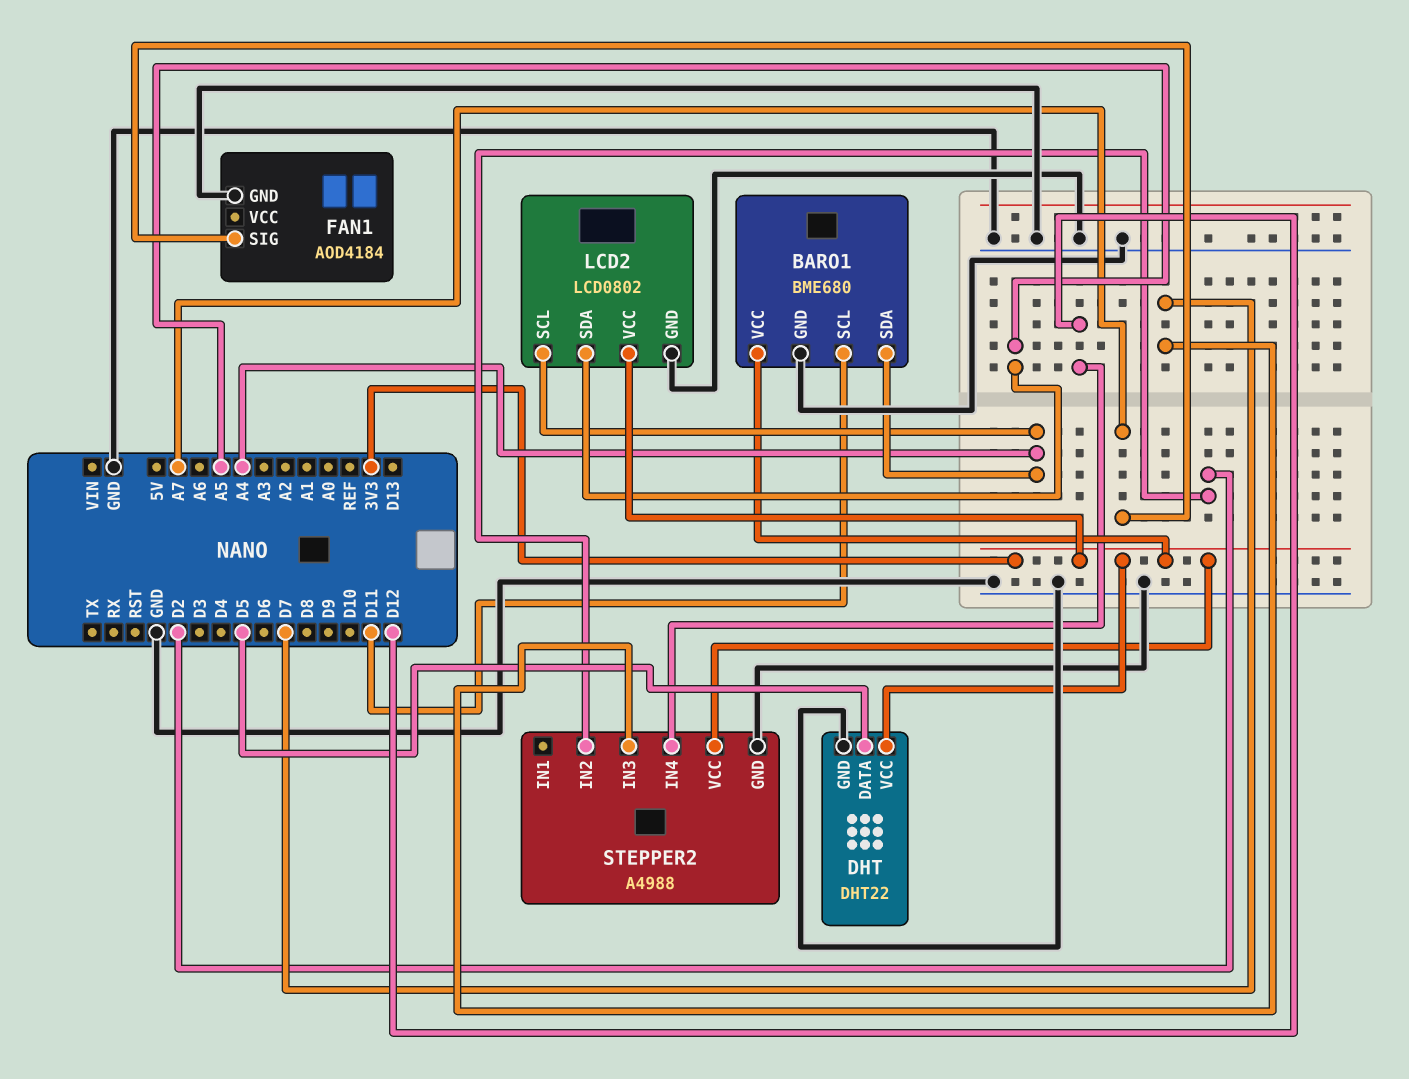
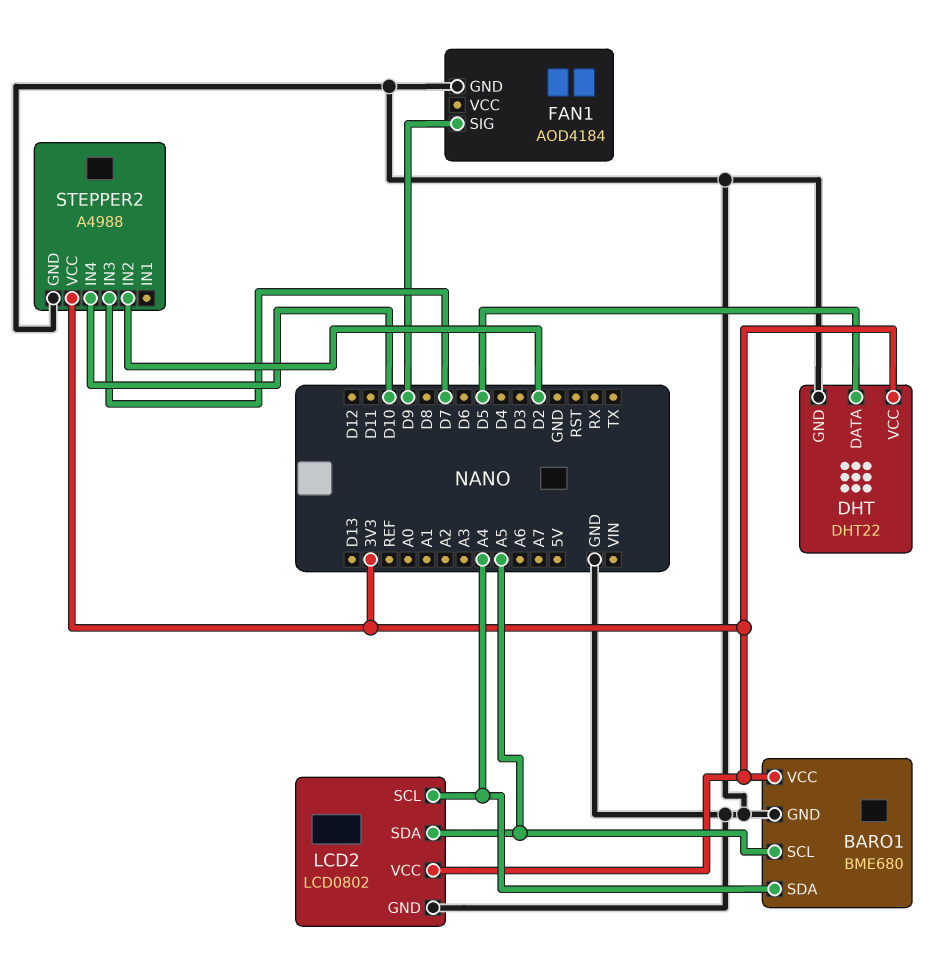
BARO1 pin SCL: D11 -> A5
FAN1 pin SIG: A7 -> D9
STEPPER2 pin IN4: D12 -> D10

